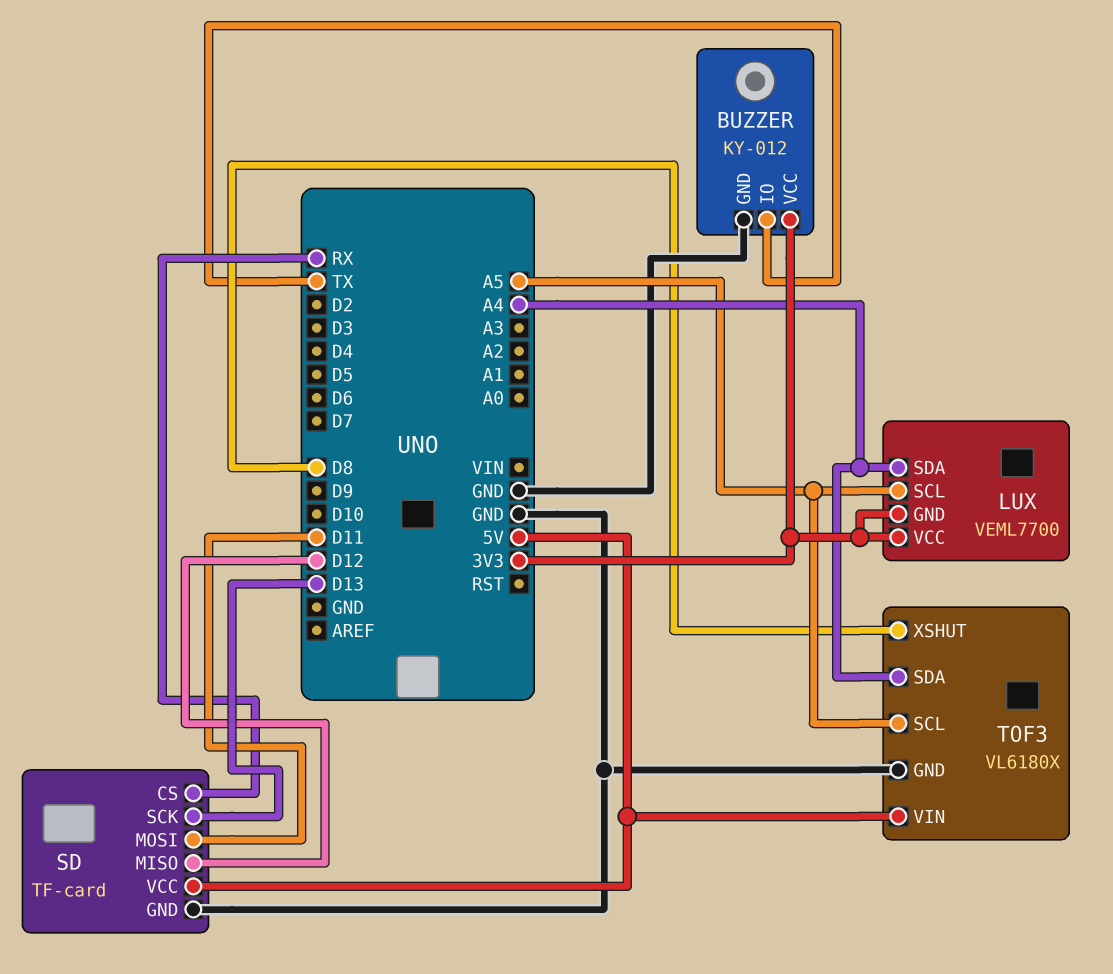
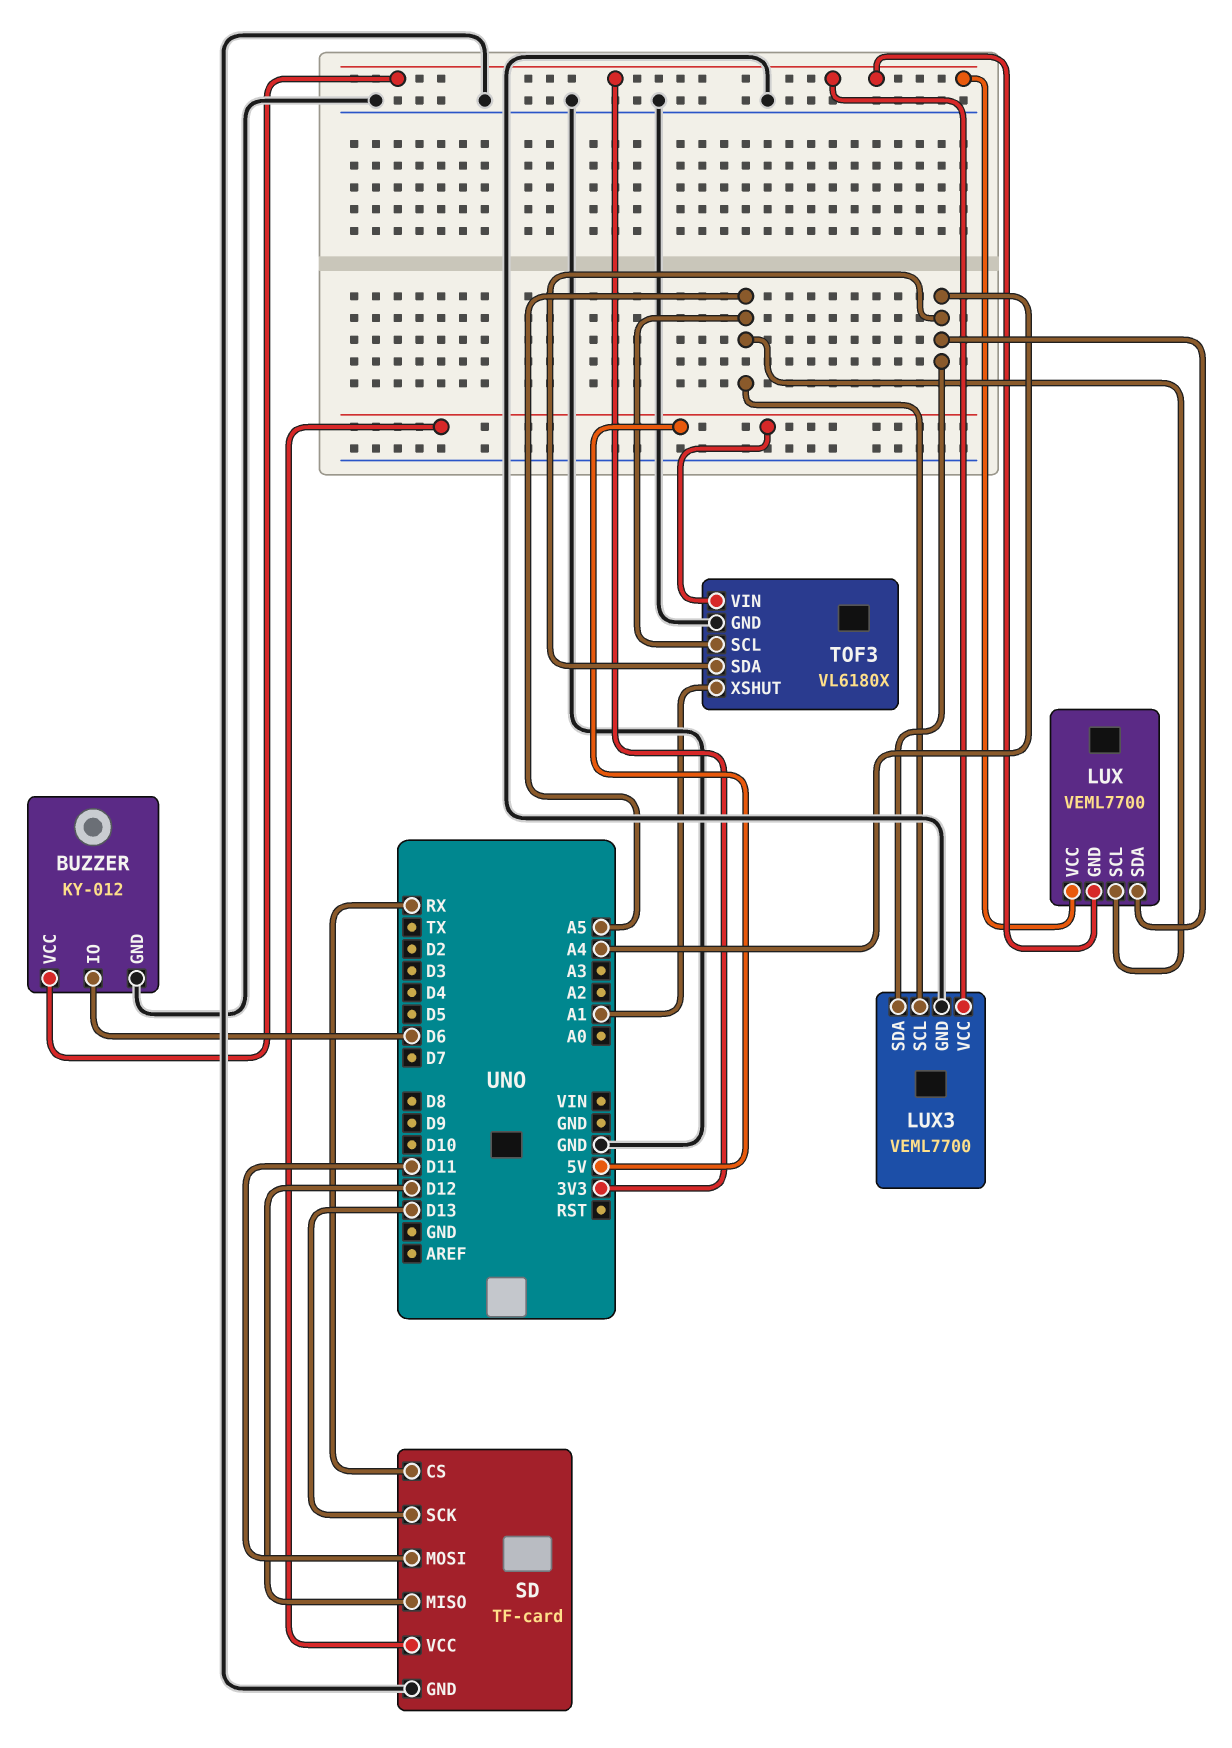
BUZZER pin IO: TX -> D6
LUX3: none -> VEML7700
LUX3 pin GND: none -> GND
LUX3 pin SCL: none -> A5
LUX3 pin SDA: none -> A4
LUX3 pin VCC: none -> 3V3
TOF3 pin XSHUT: D8 -> A1

